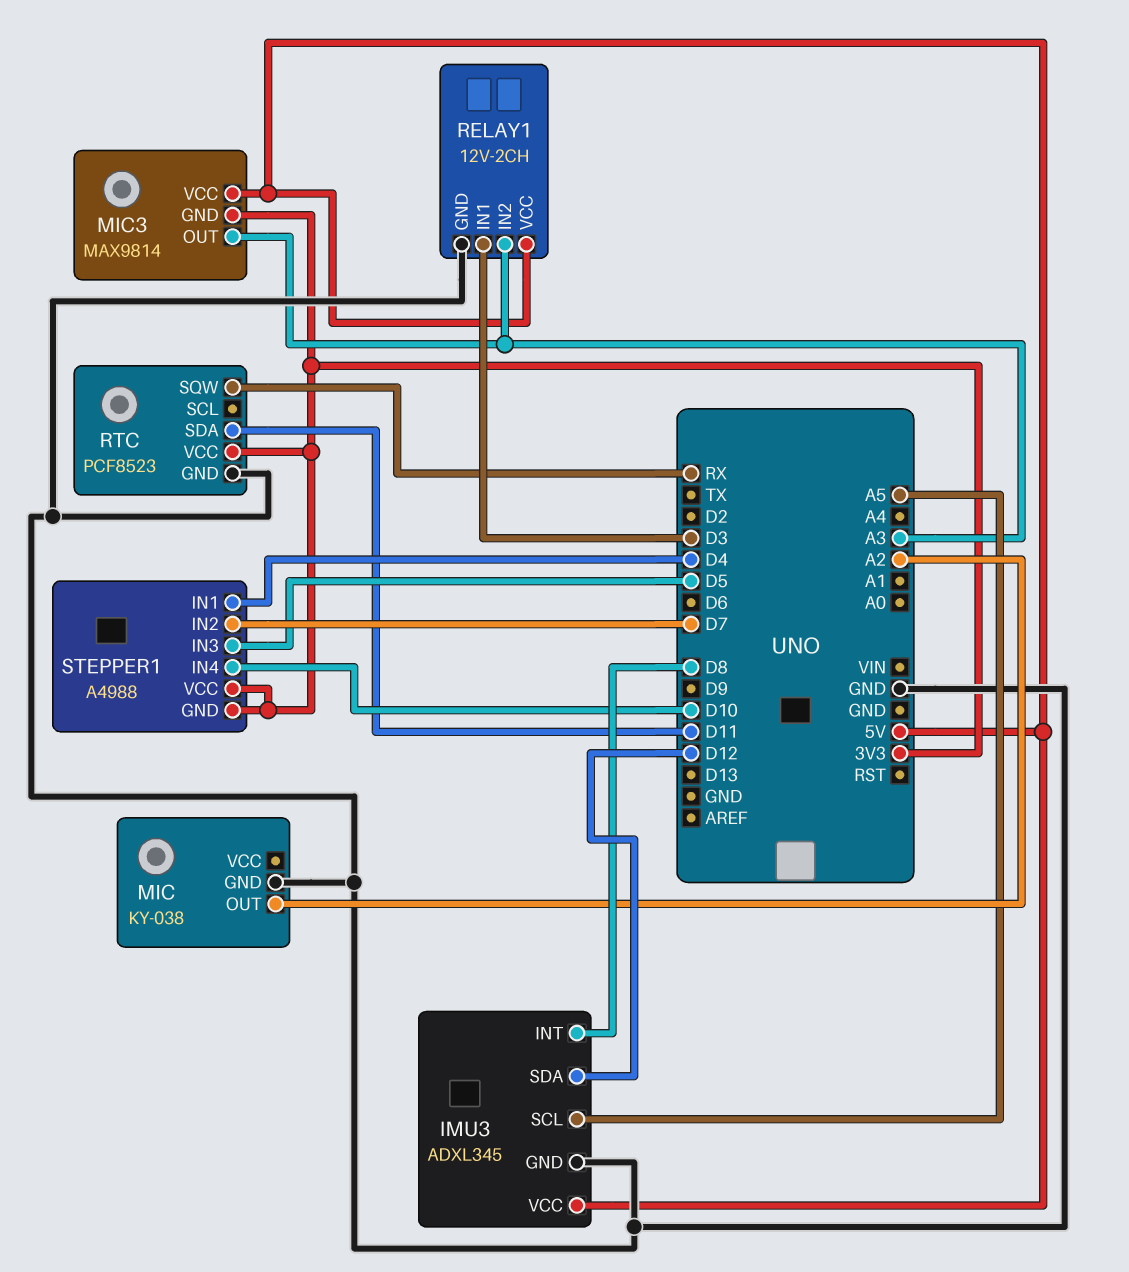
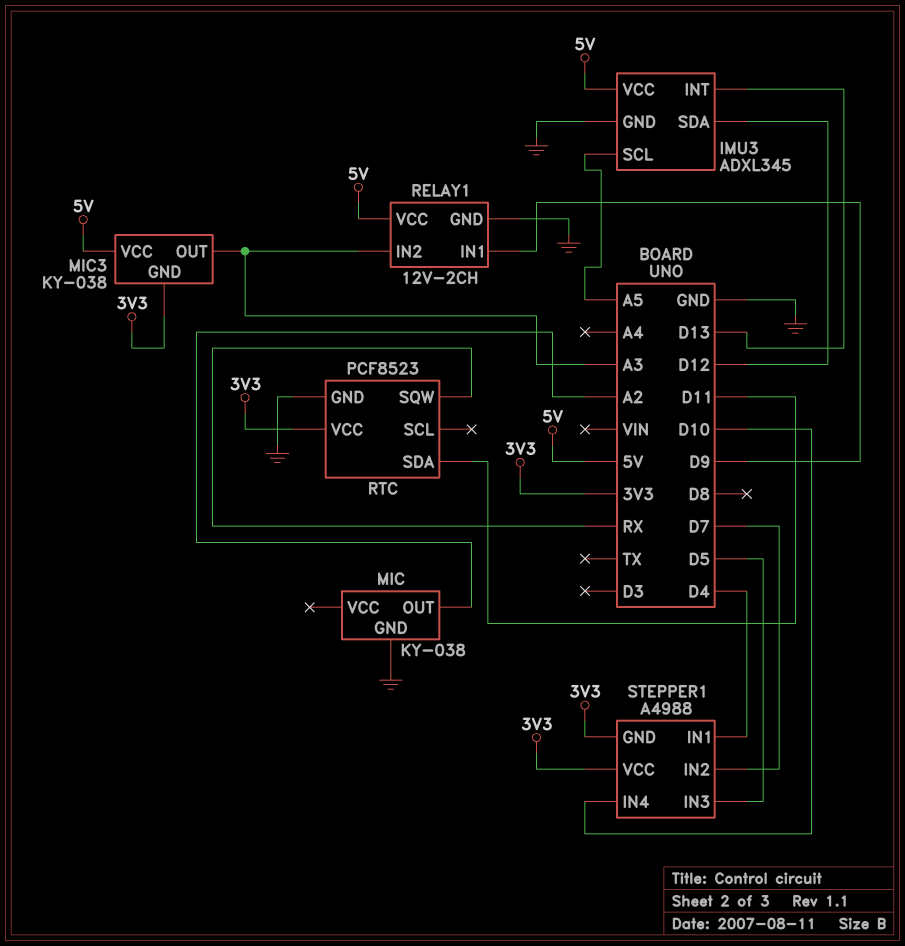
IMU3 pin INT: D8 -> D13
MIC3: MAX9814 -> KY-038
RELAY1 pin IN1: D3 -> D9

